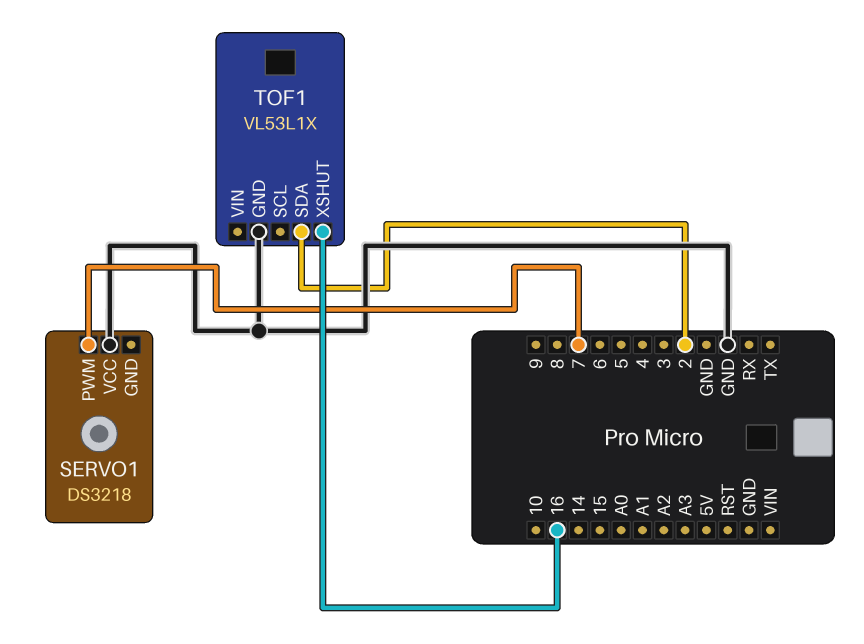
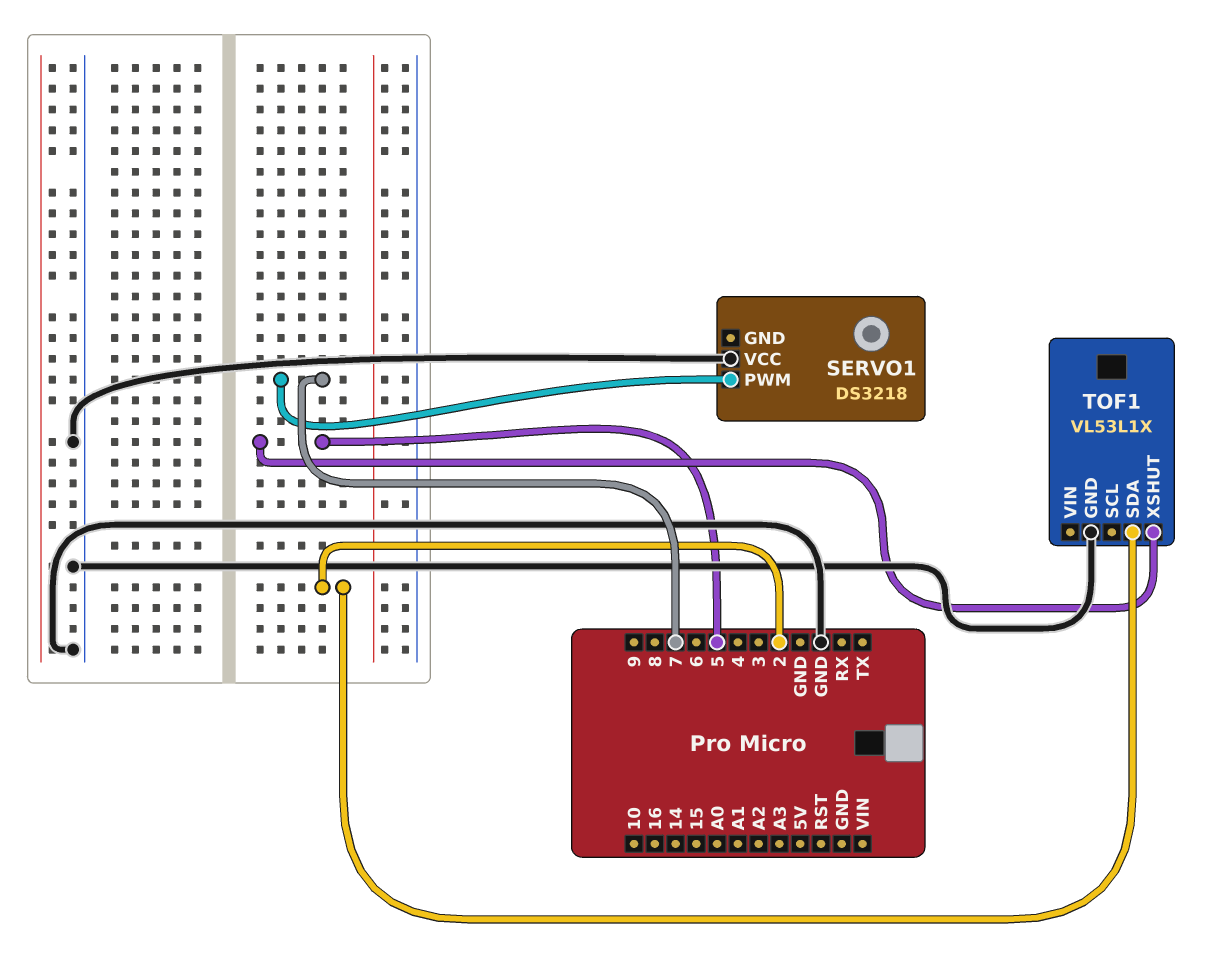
TOF1 pin XSHUT: 16 -> 5

